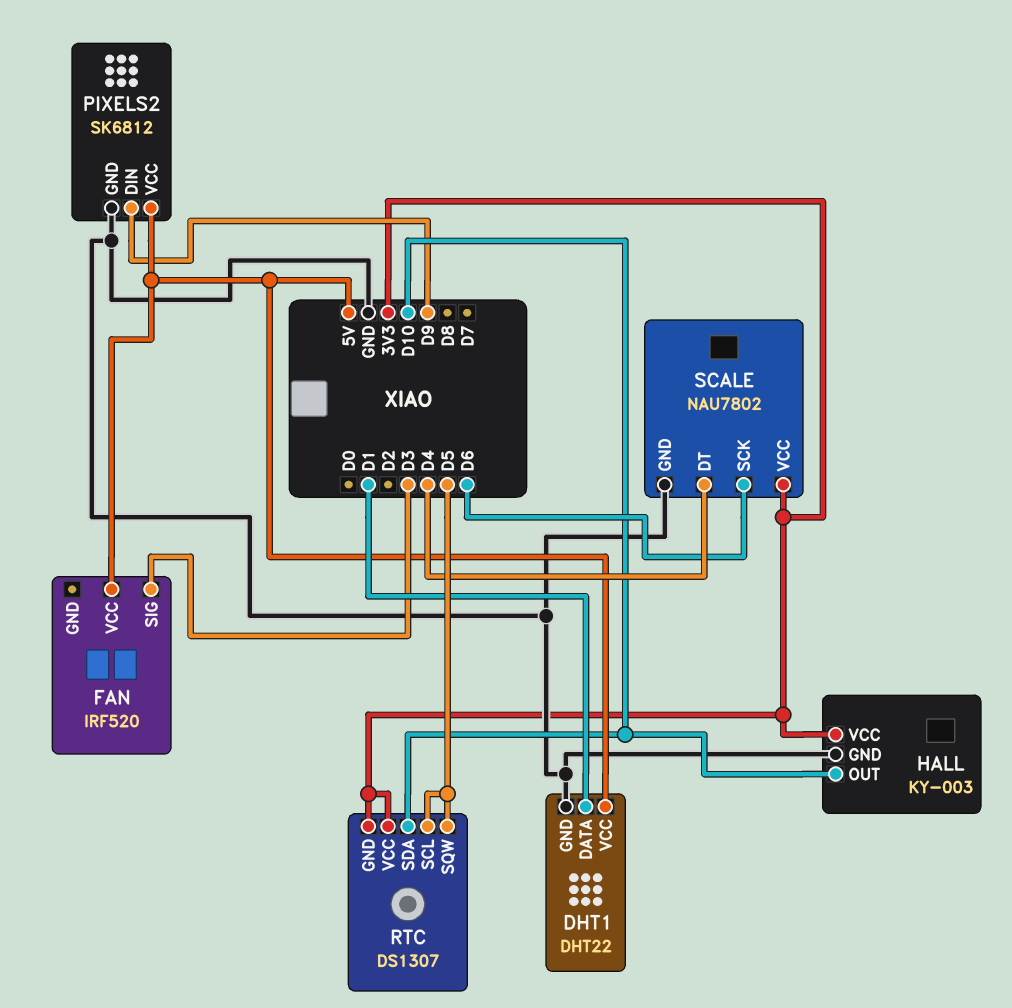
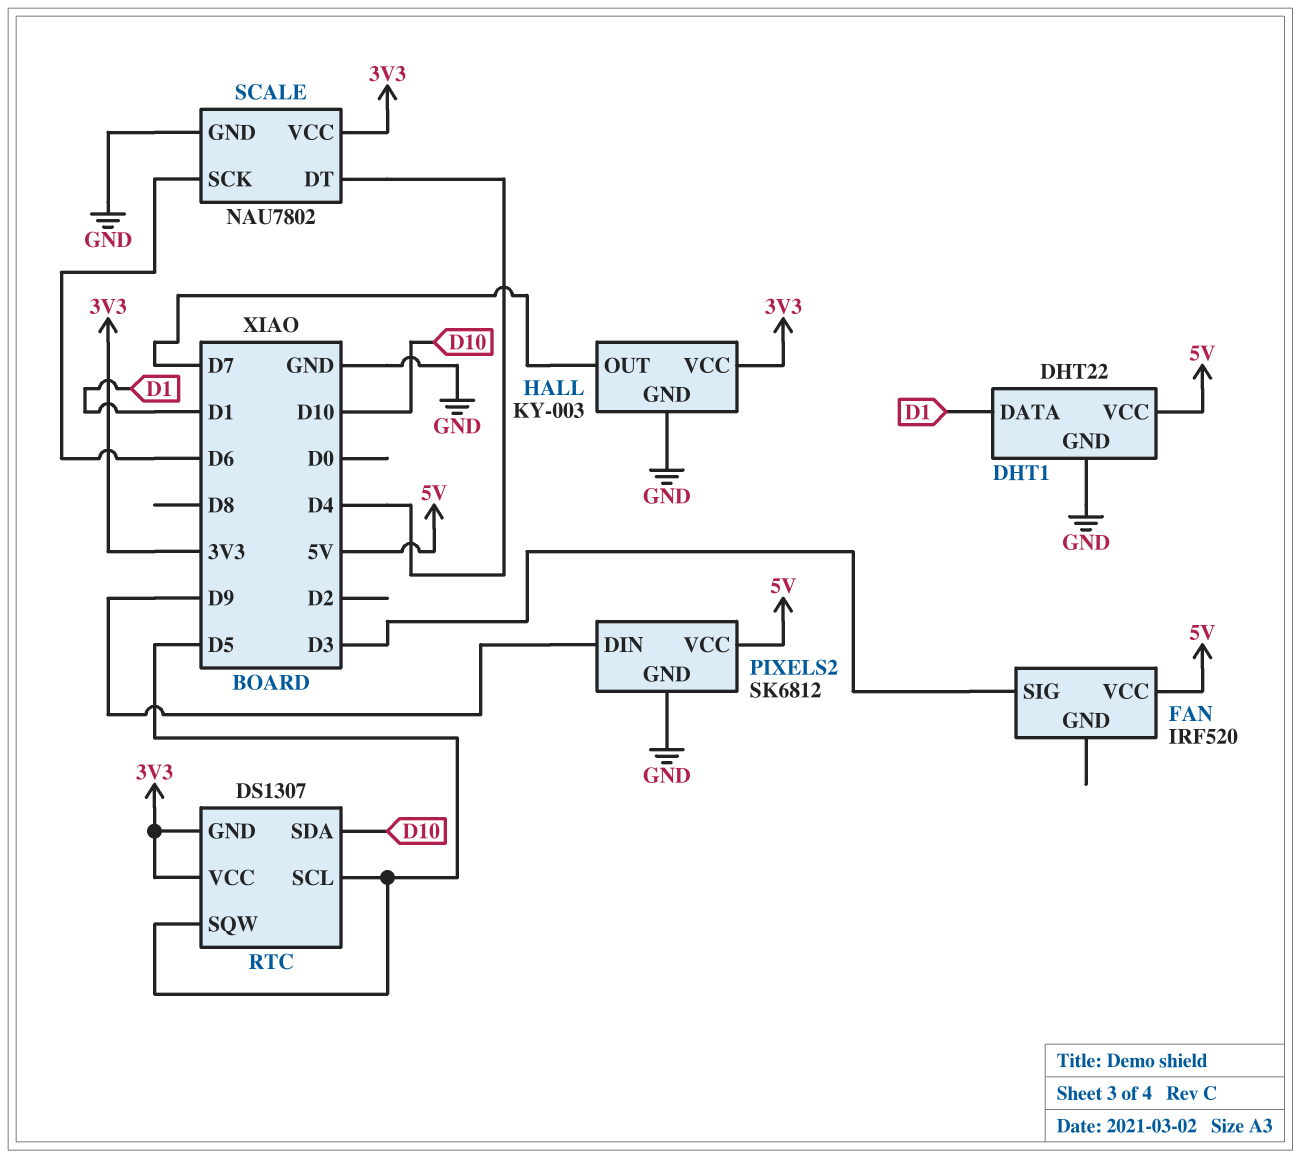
HALL pin OUT: D10 -> D7

